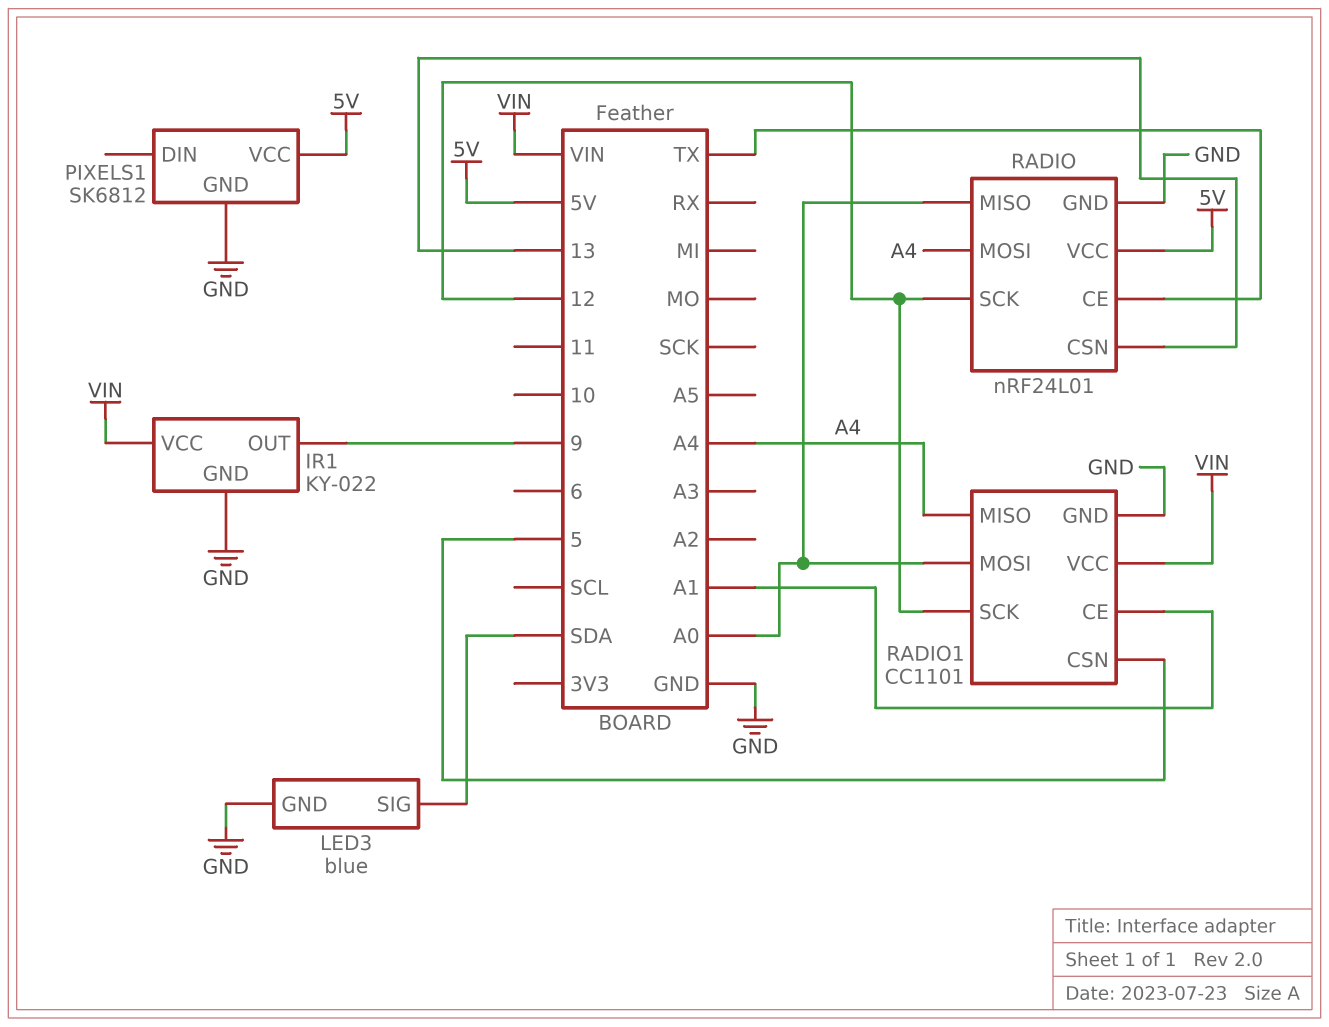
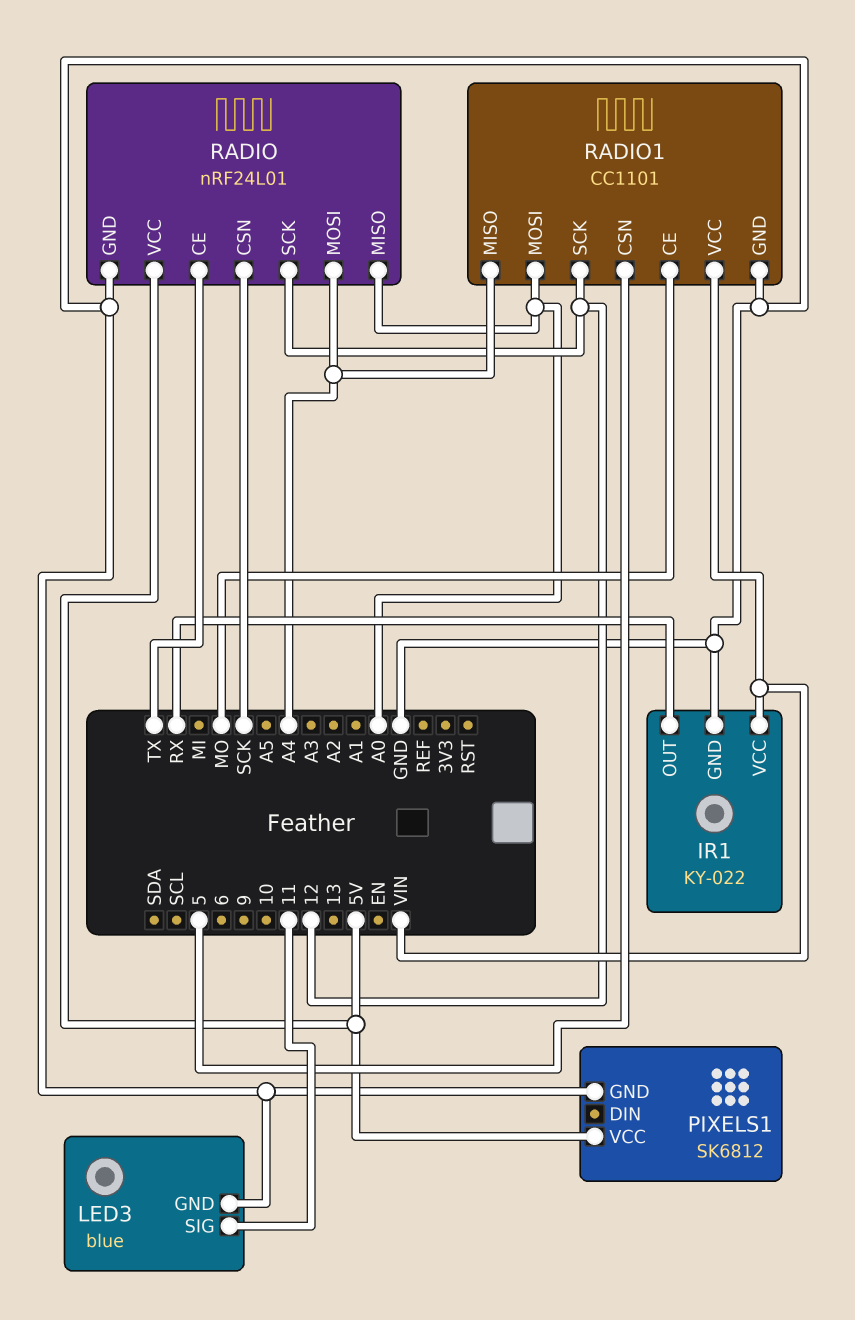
IR1 pin OUT: 9 -> RX
LED3 pin SIG: SDA -> 11
RADIO pin CSN: 13 -> SCK
RADIO1 pin CE: A1 -> MO

